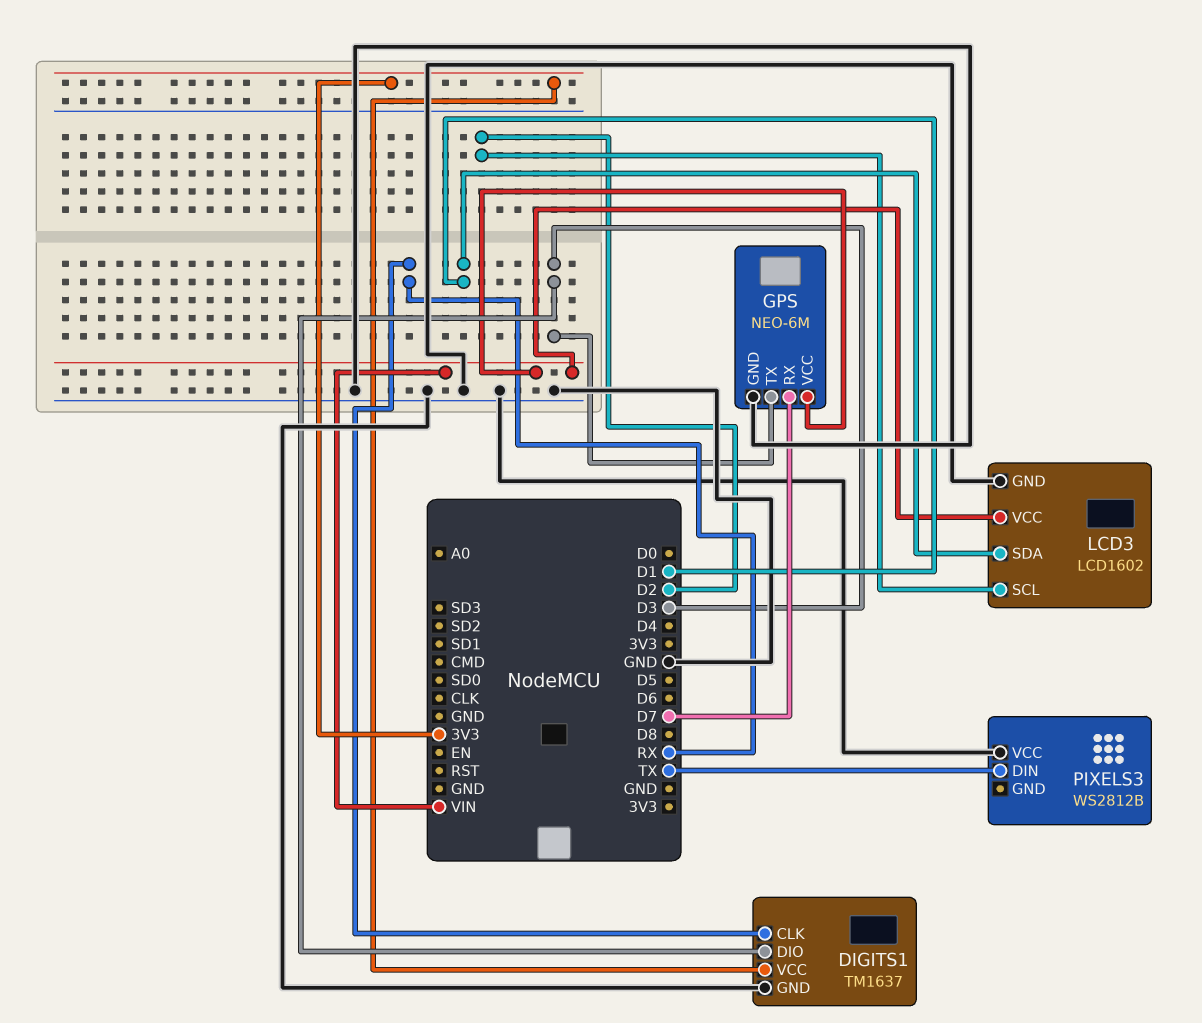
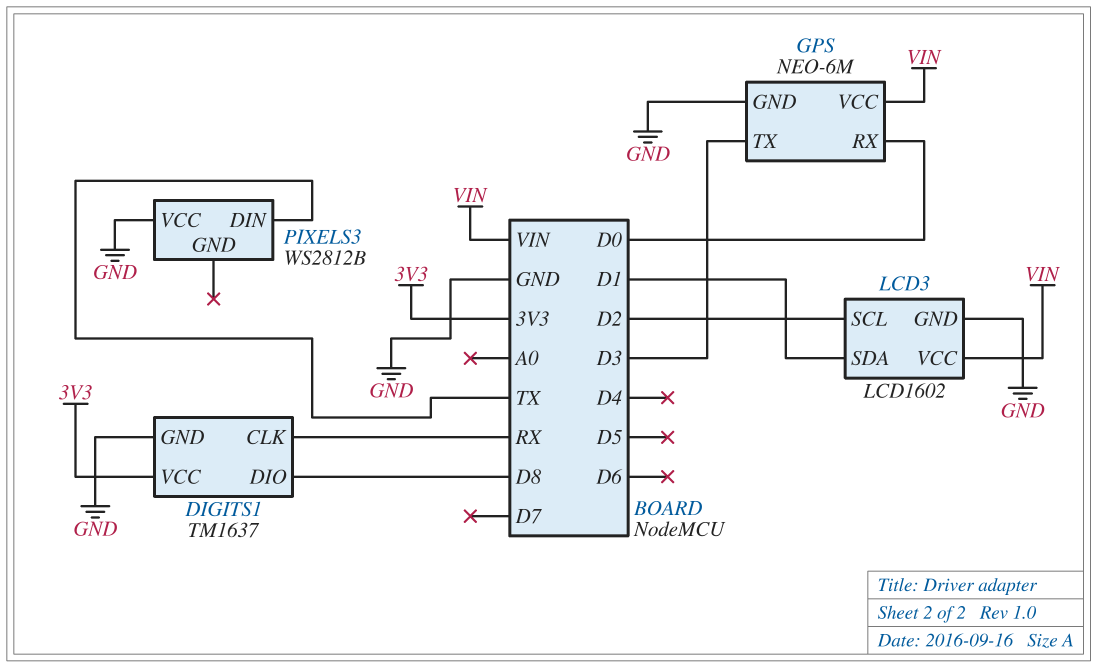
DIGITS1 pin DIO: D3 -> D8
GPS pin RX: D7 -> D0

